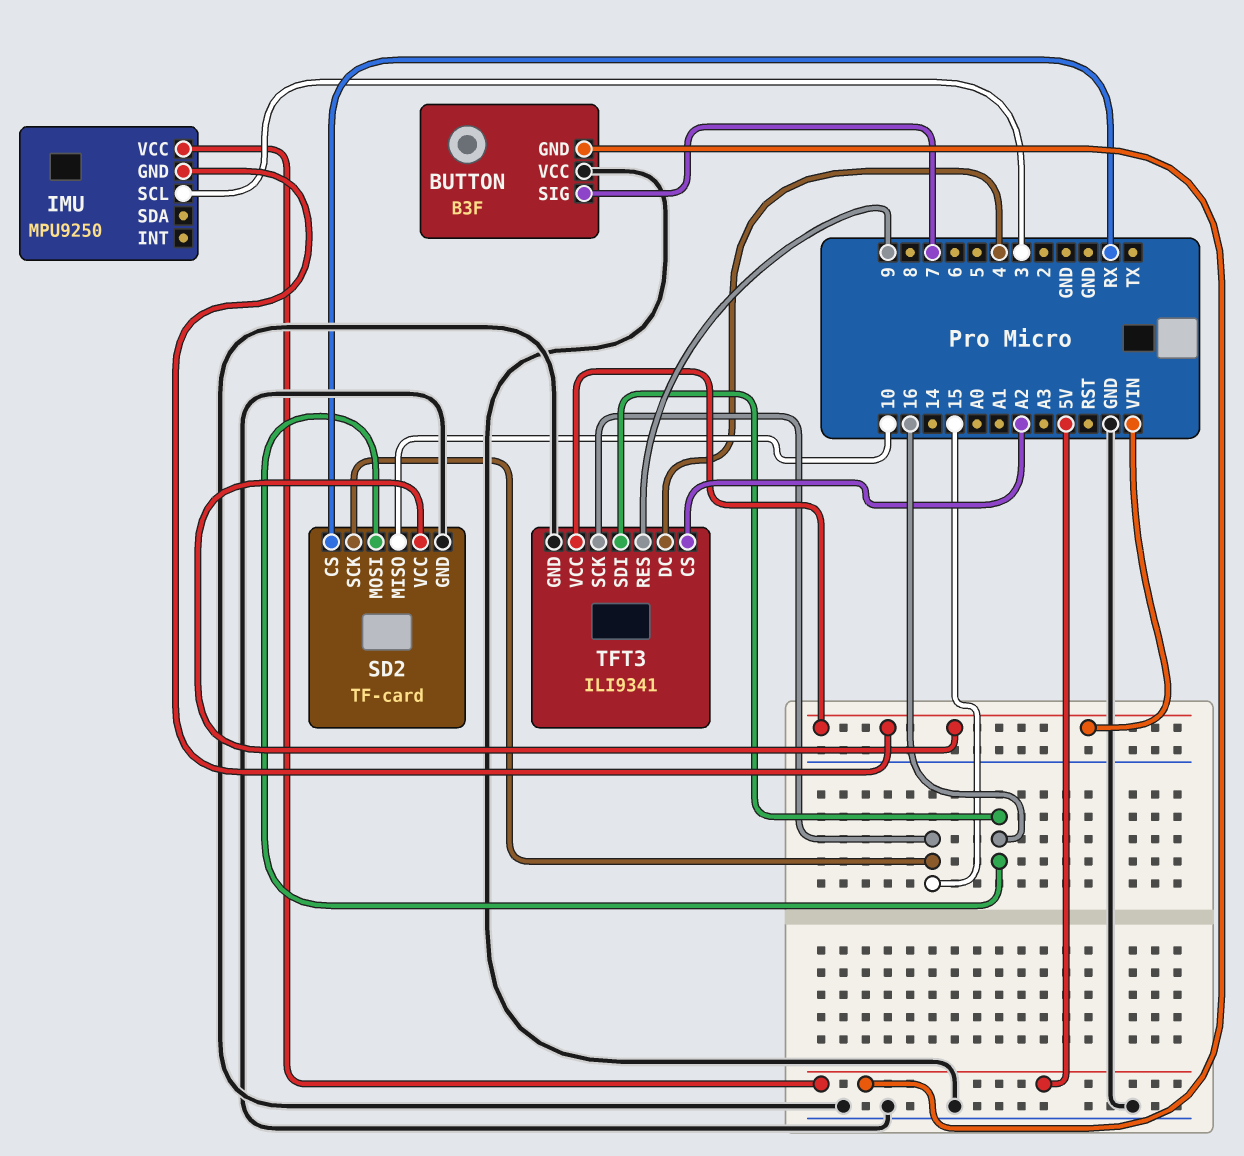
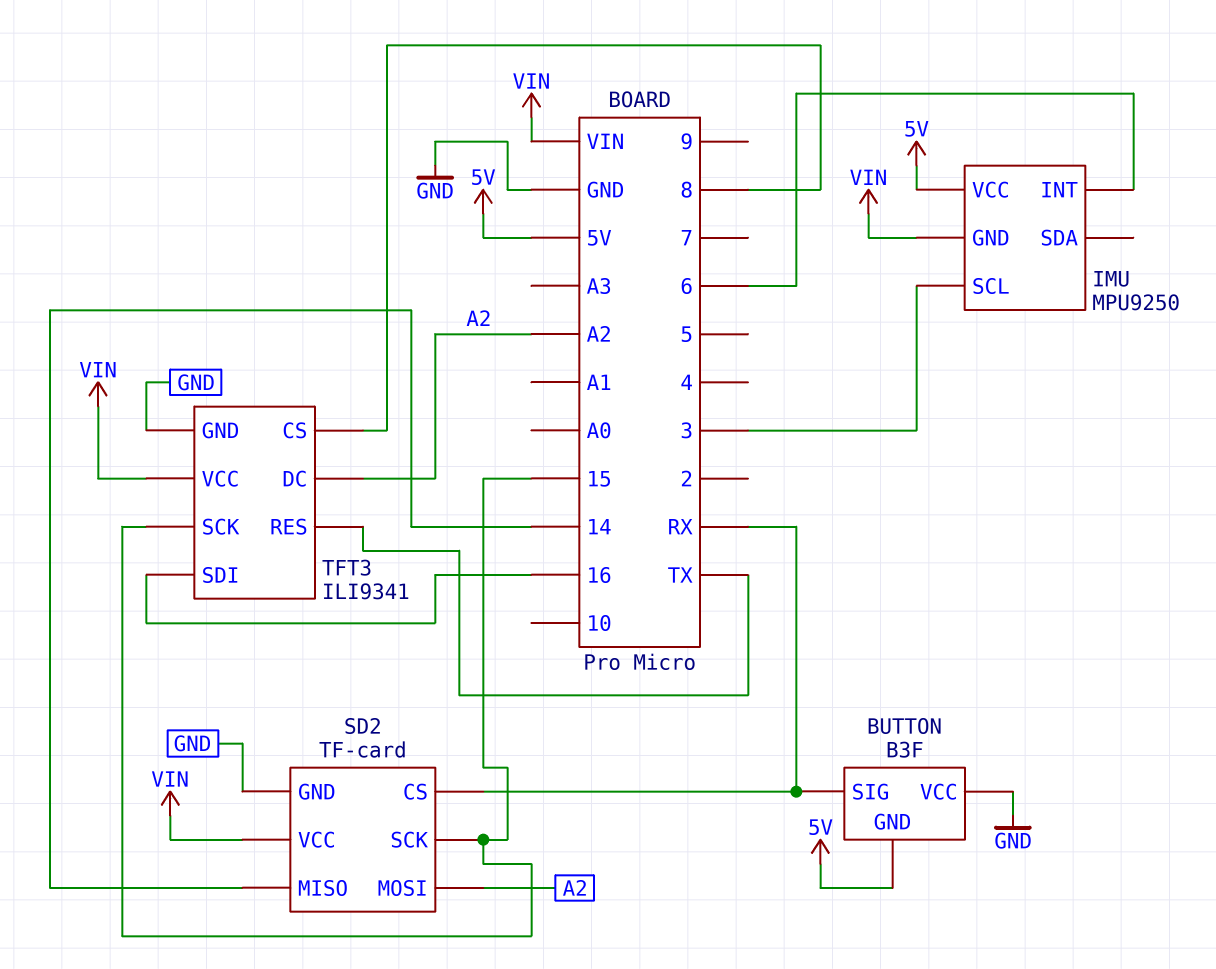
BUTTON pin SIG: 7 -> RX
IMU pin INT: none -> 6
SD2 pin MISO: 10 -> 14
SD2 pin MOSI: 16 -> A2
TFT3 pin CS: A2 -> 8
TFT3 pin DC: 4 -> A2
TFT3 pin RES: 9 -> TX

